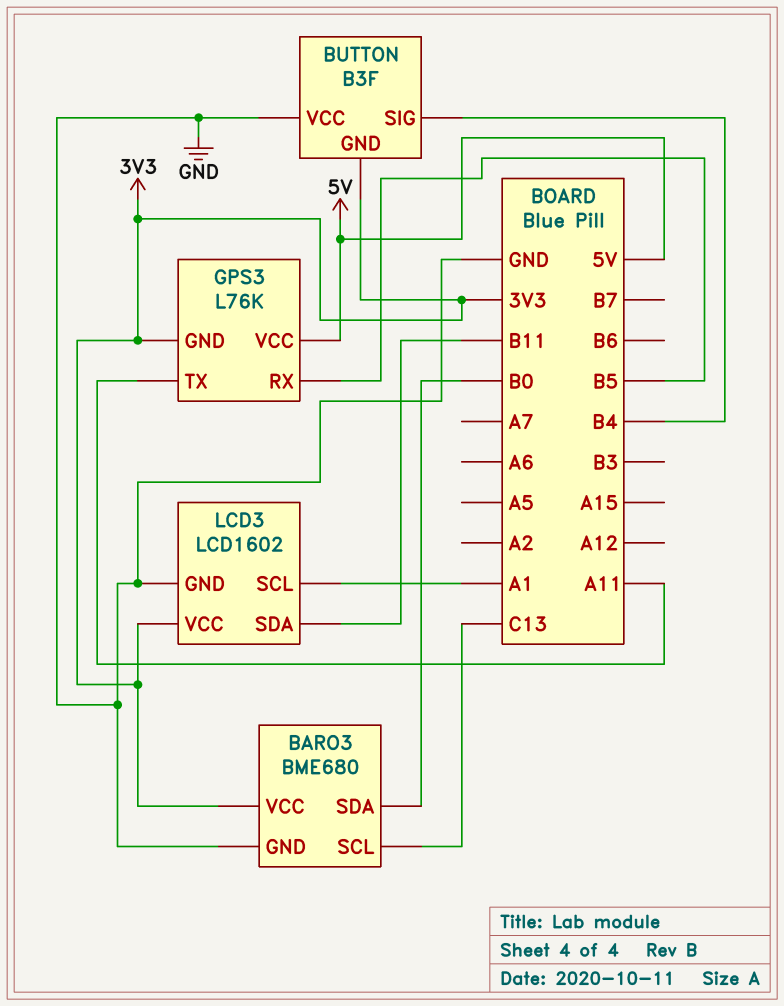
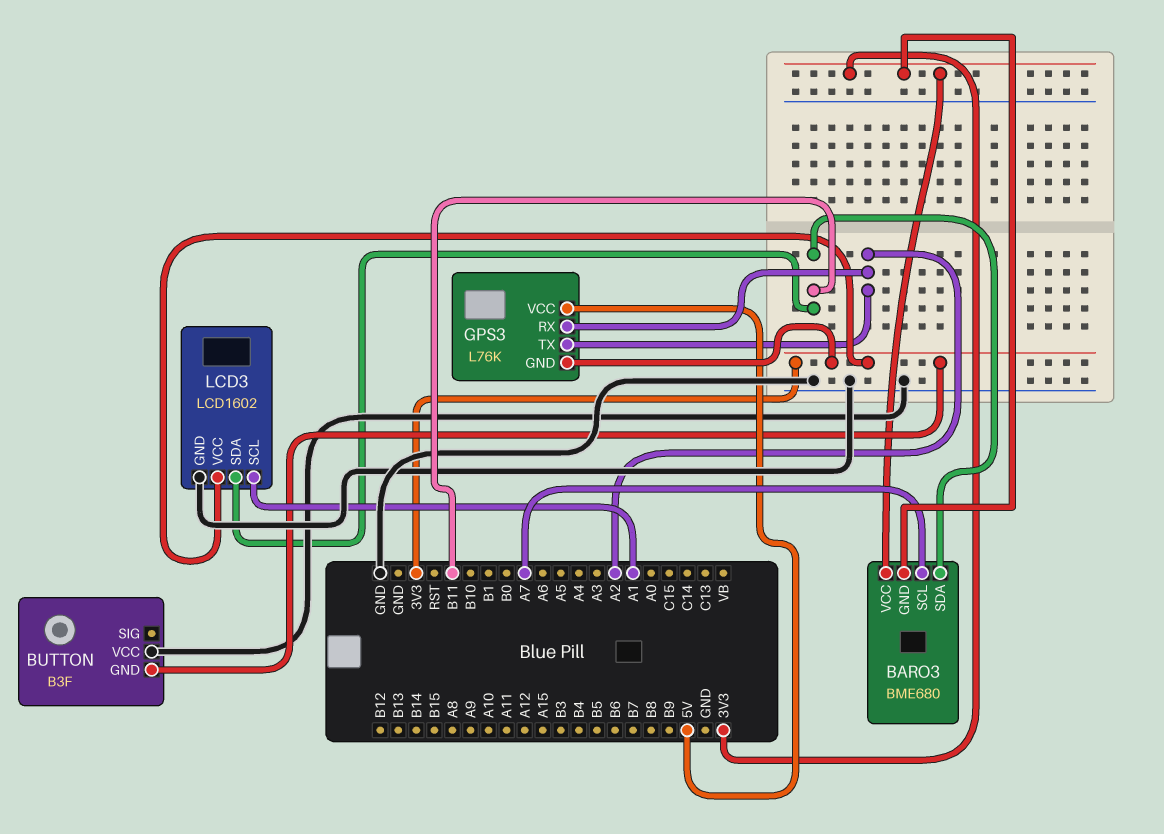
BARO3 pin GND: GND -> 3V3
BARO3 pin SCL: C13 -> A7
BARO3 pin SDA: B0 -> B11
BUTTON pin SIG: B4 -> none
GPS3 pin RX: B5 -> A2
GPS3 pin TX: A11 -> A2

